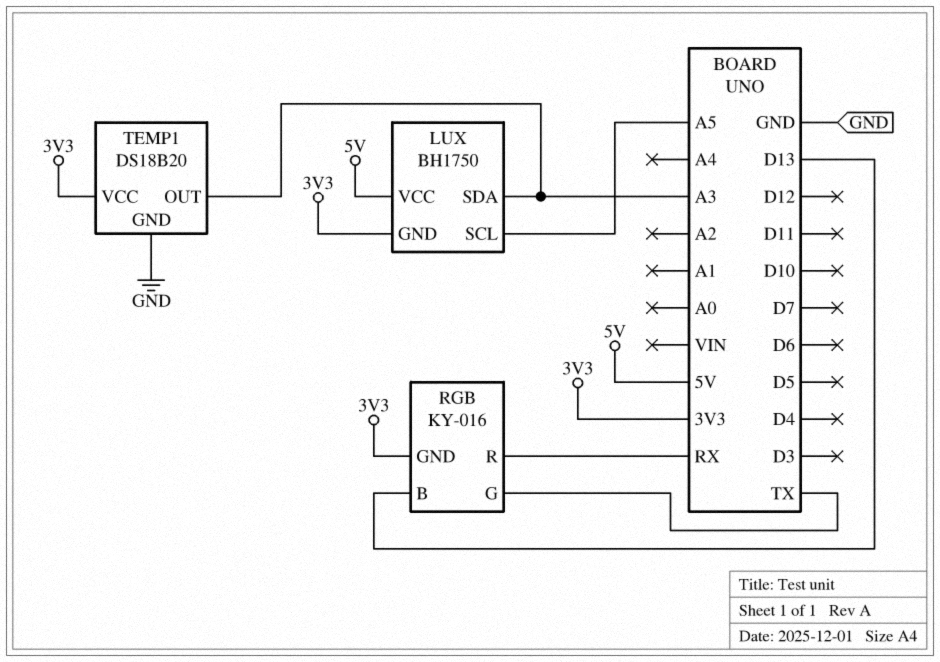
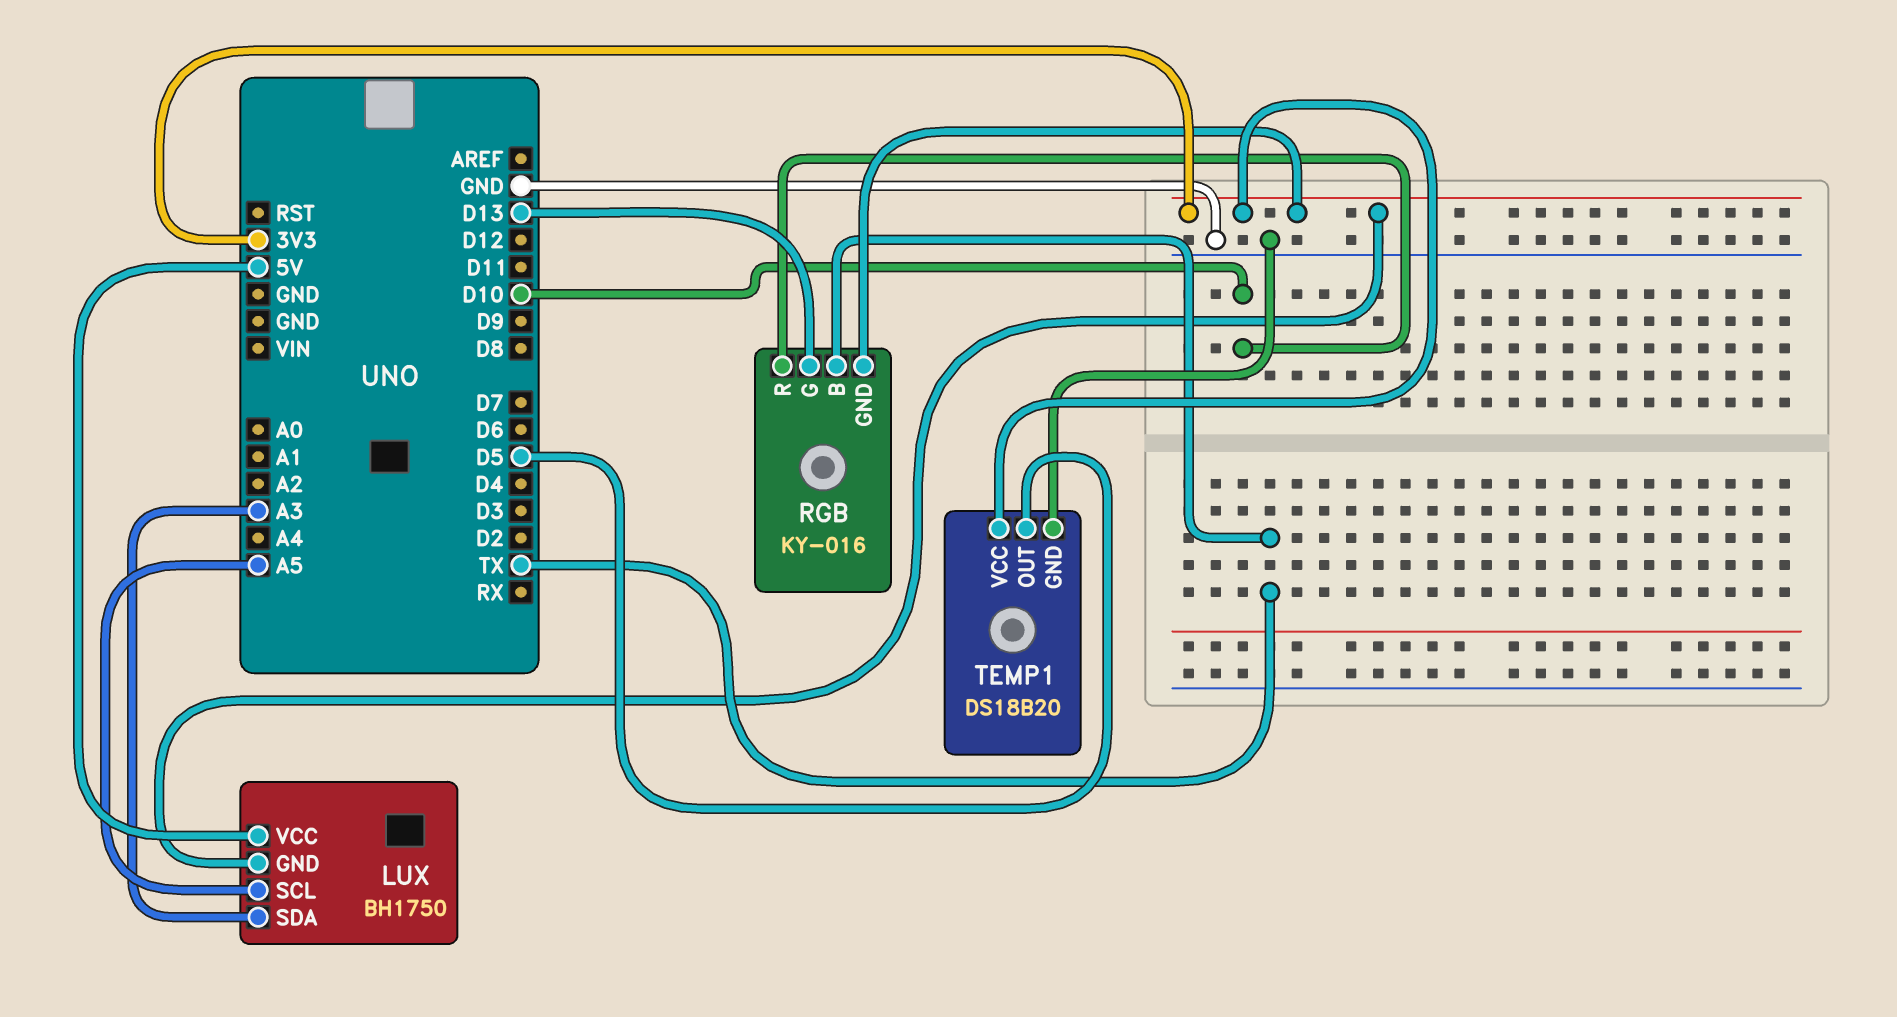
RGB pin B: D13 -> TX
RGB pin G: TX -> D13
RGB pin R: RX -> D10
TEMP1 pin OUT: A3 -> D5

